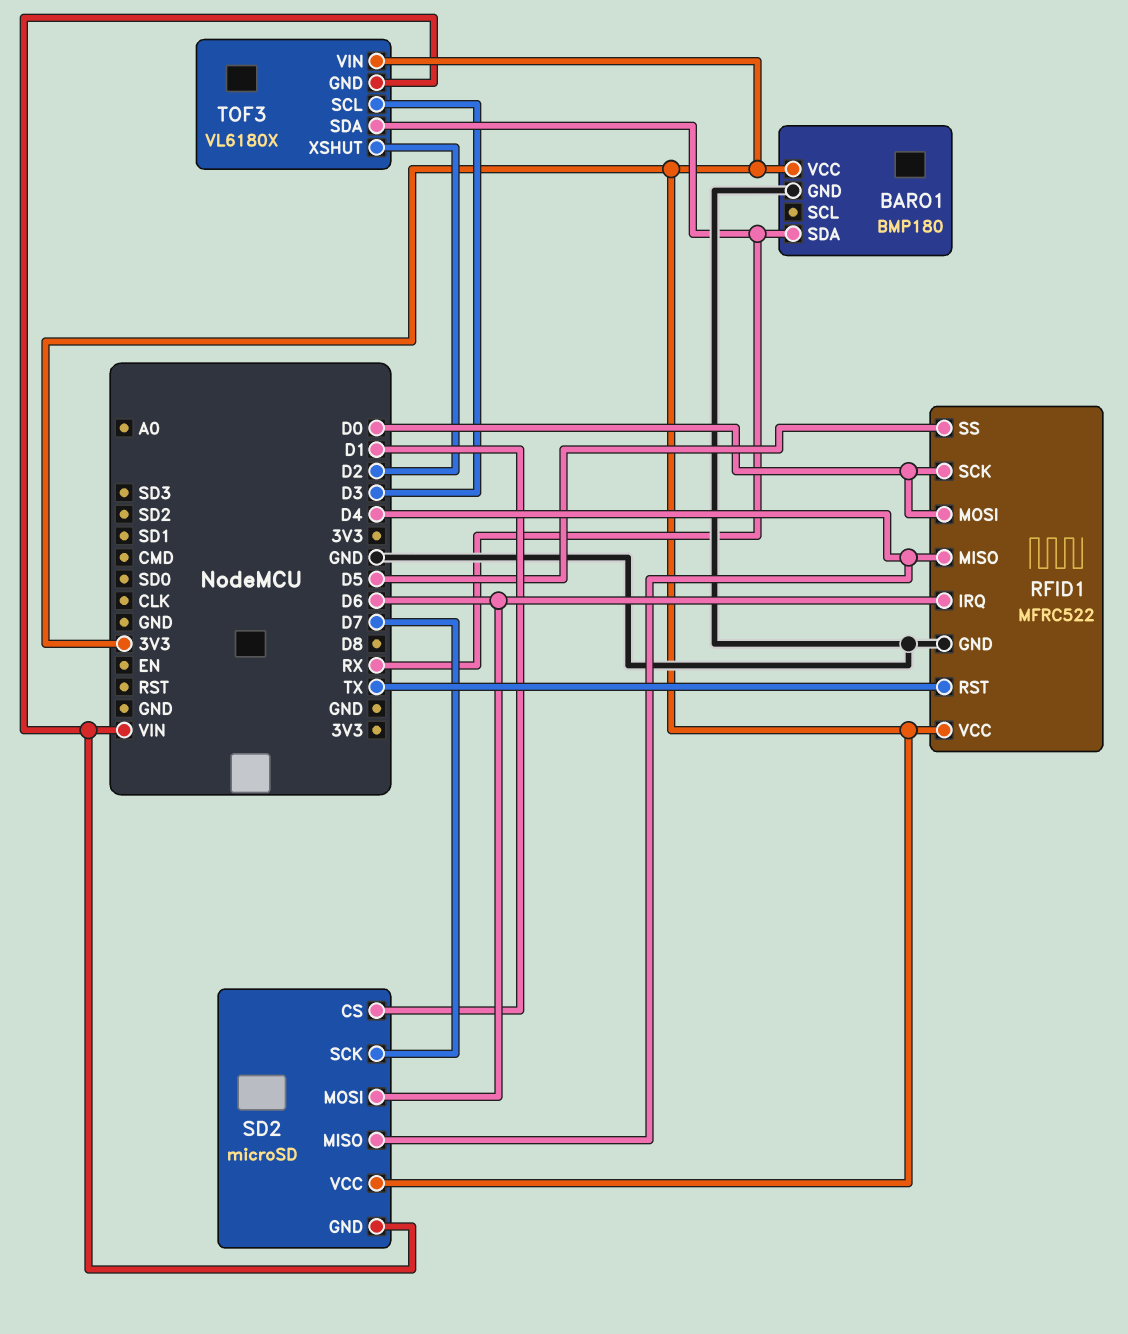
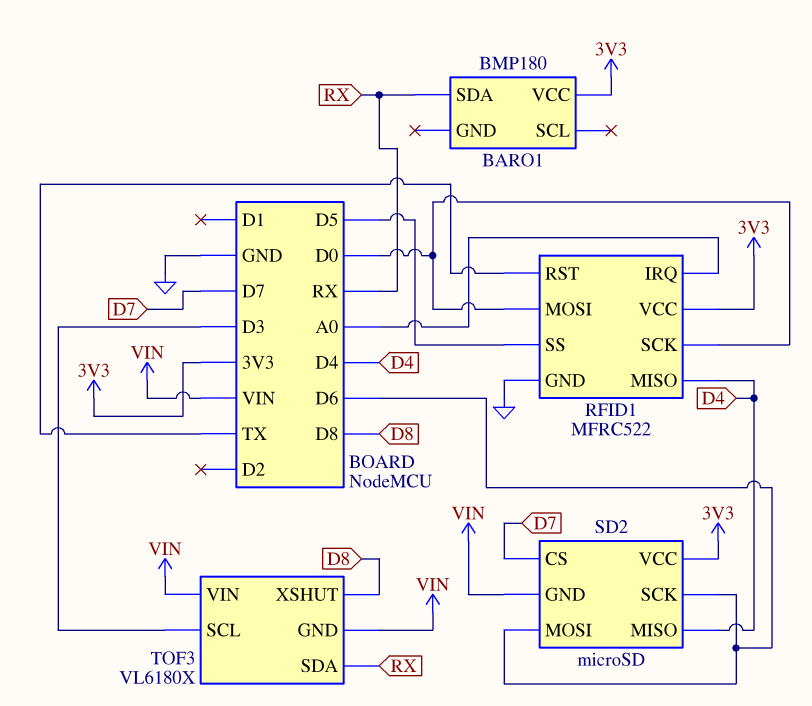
BARO1 pin GND: GND -> none
RFID1 pin IRQ: D6 -> A0
SD2 pin CS: D1 -> D7
SD2 pin SCK: D7 -> D6
TOF3 pin VIN: 3V3 -> VIN
TOF3 pin XSHUT: D2 -> D8

